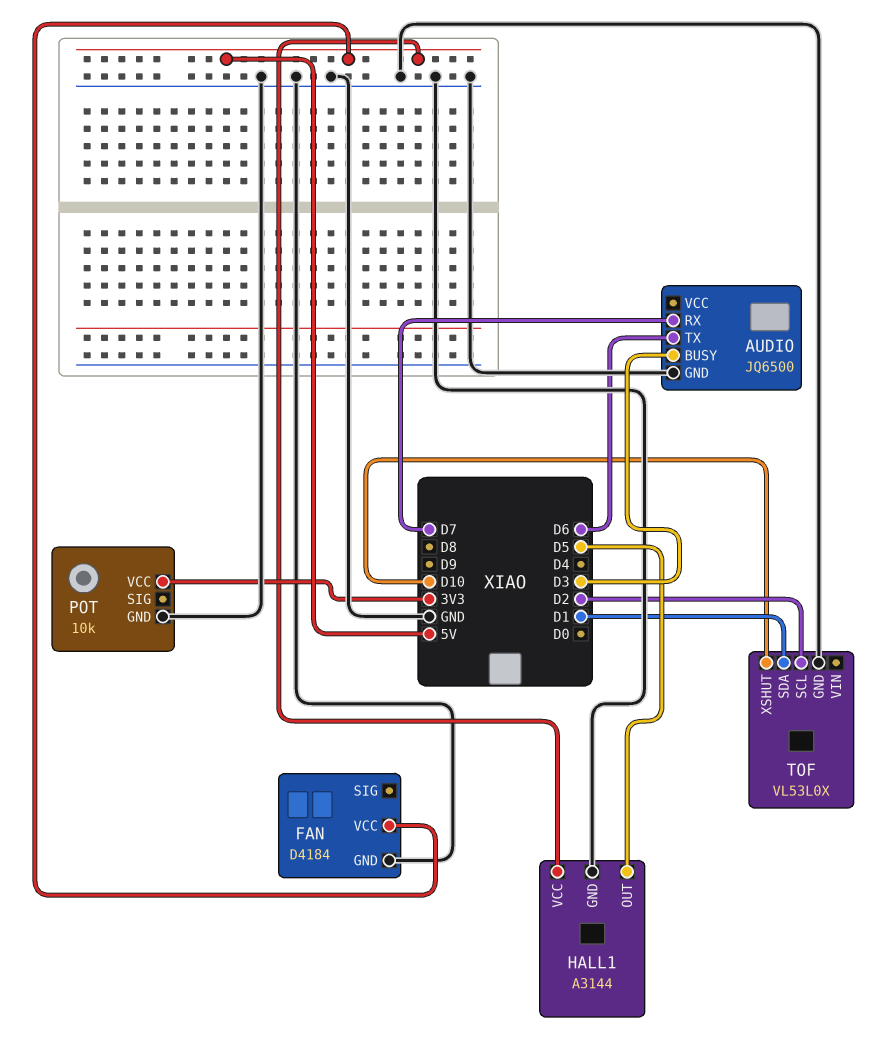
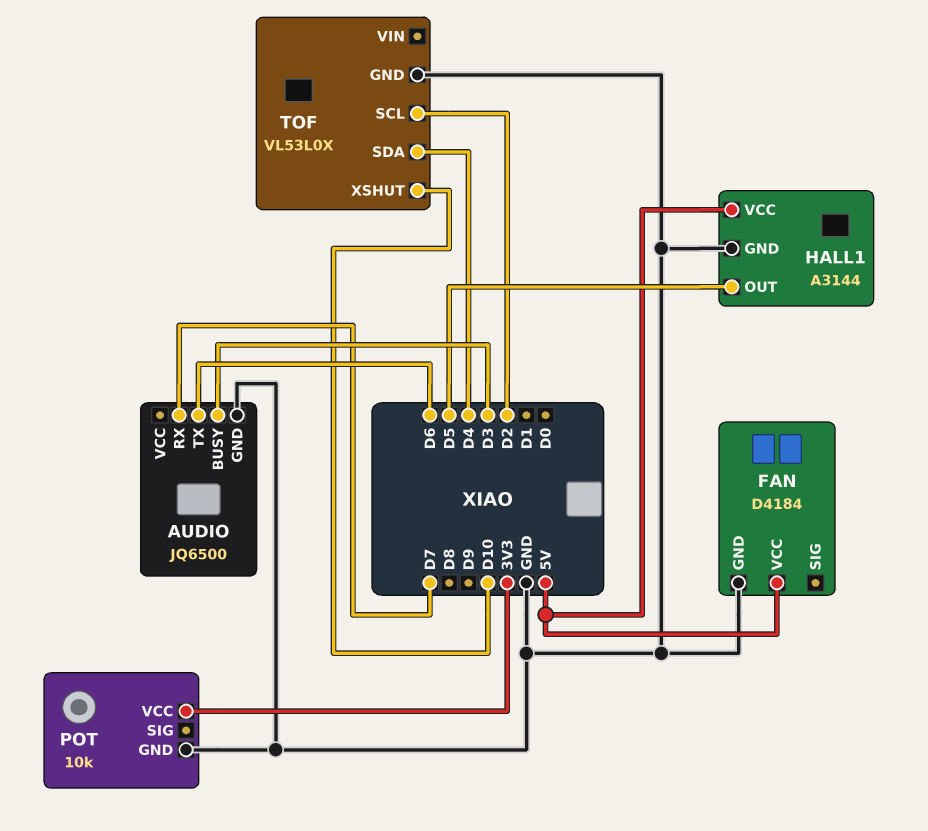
TOF pin SDA: D1 -> D4

